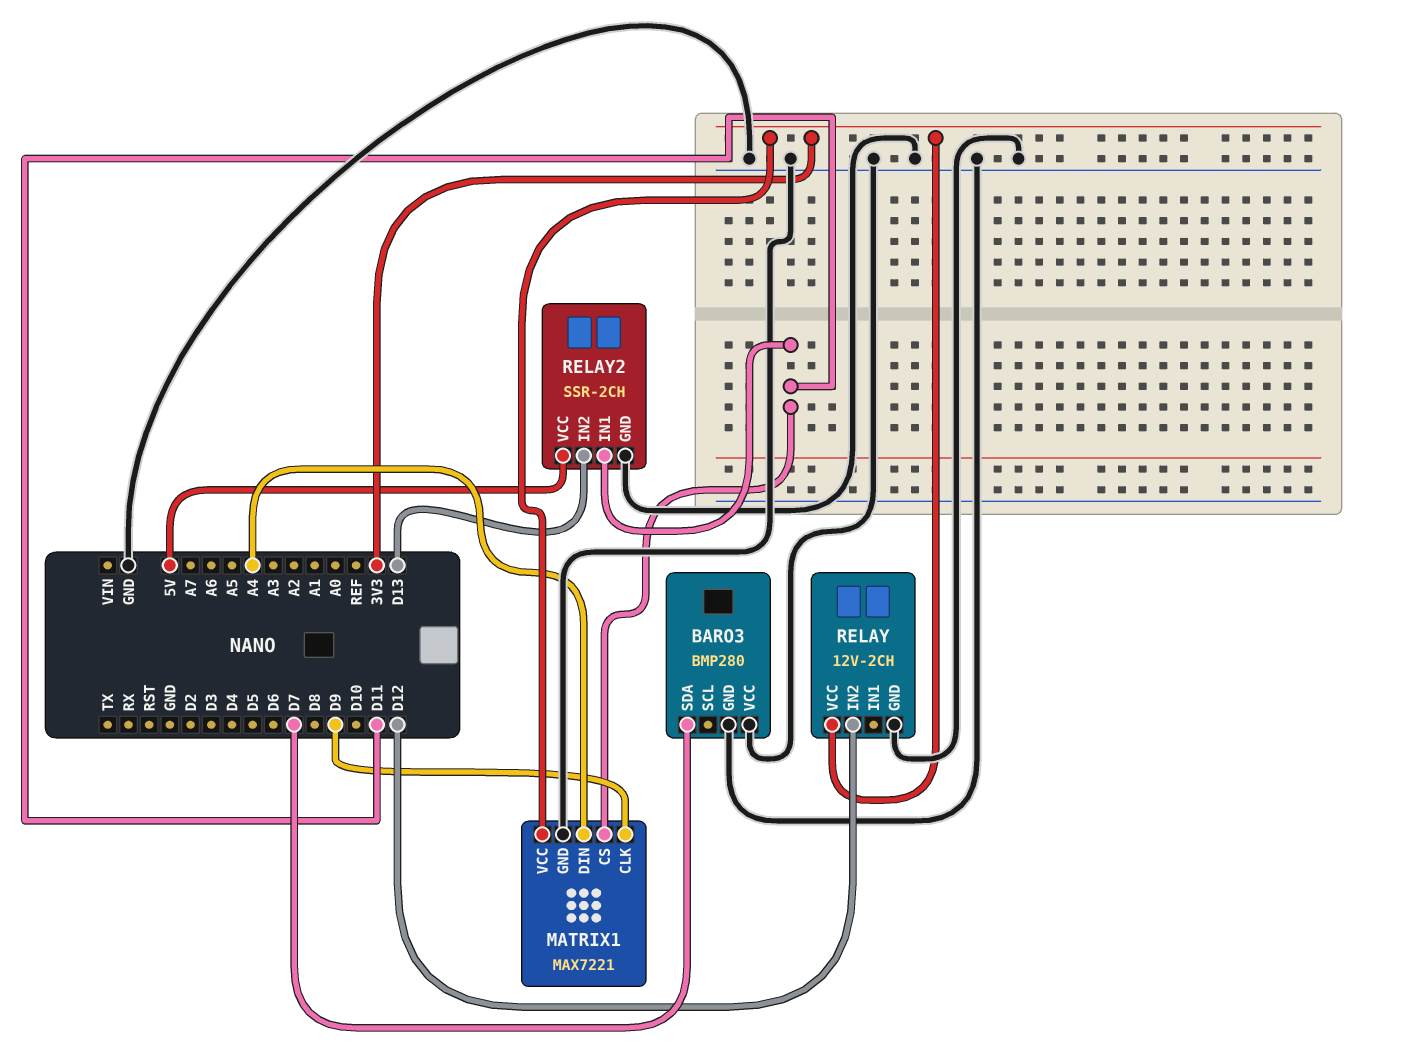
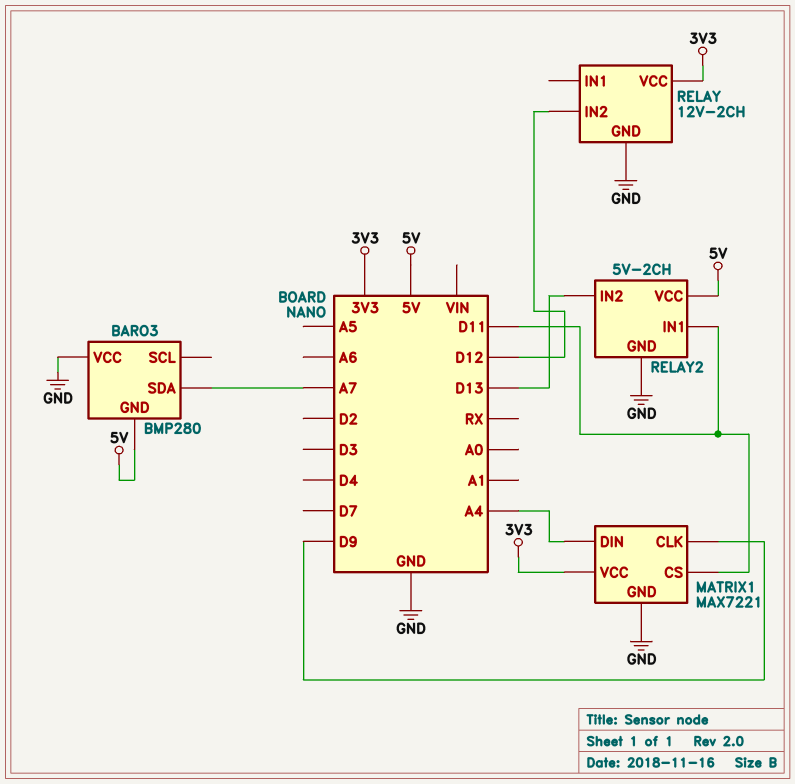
BARO3 pin GND: GND -> 5V
BARO3 pin SDA: D7 -> A7
RELAY2: SSR-2CH -> 5V-2CH

